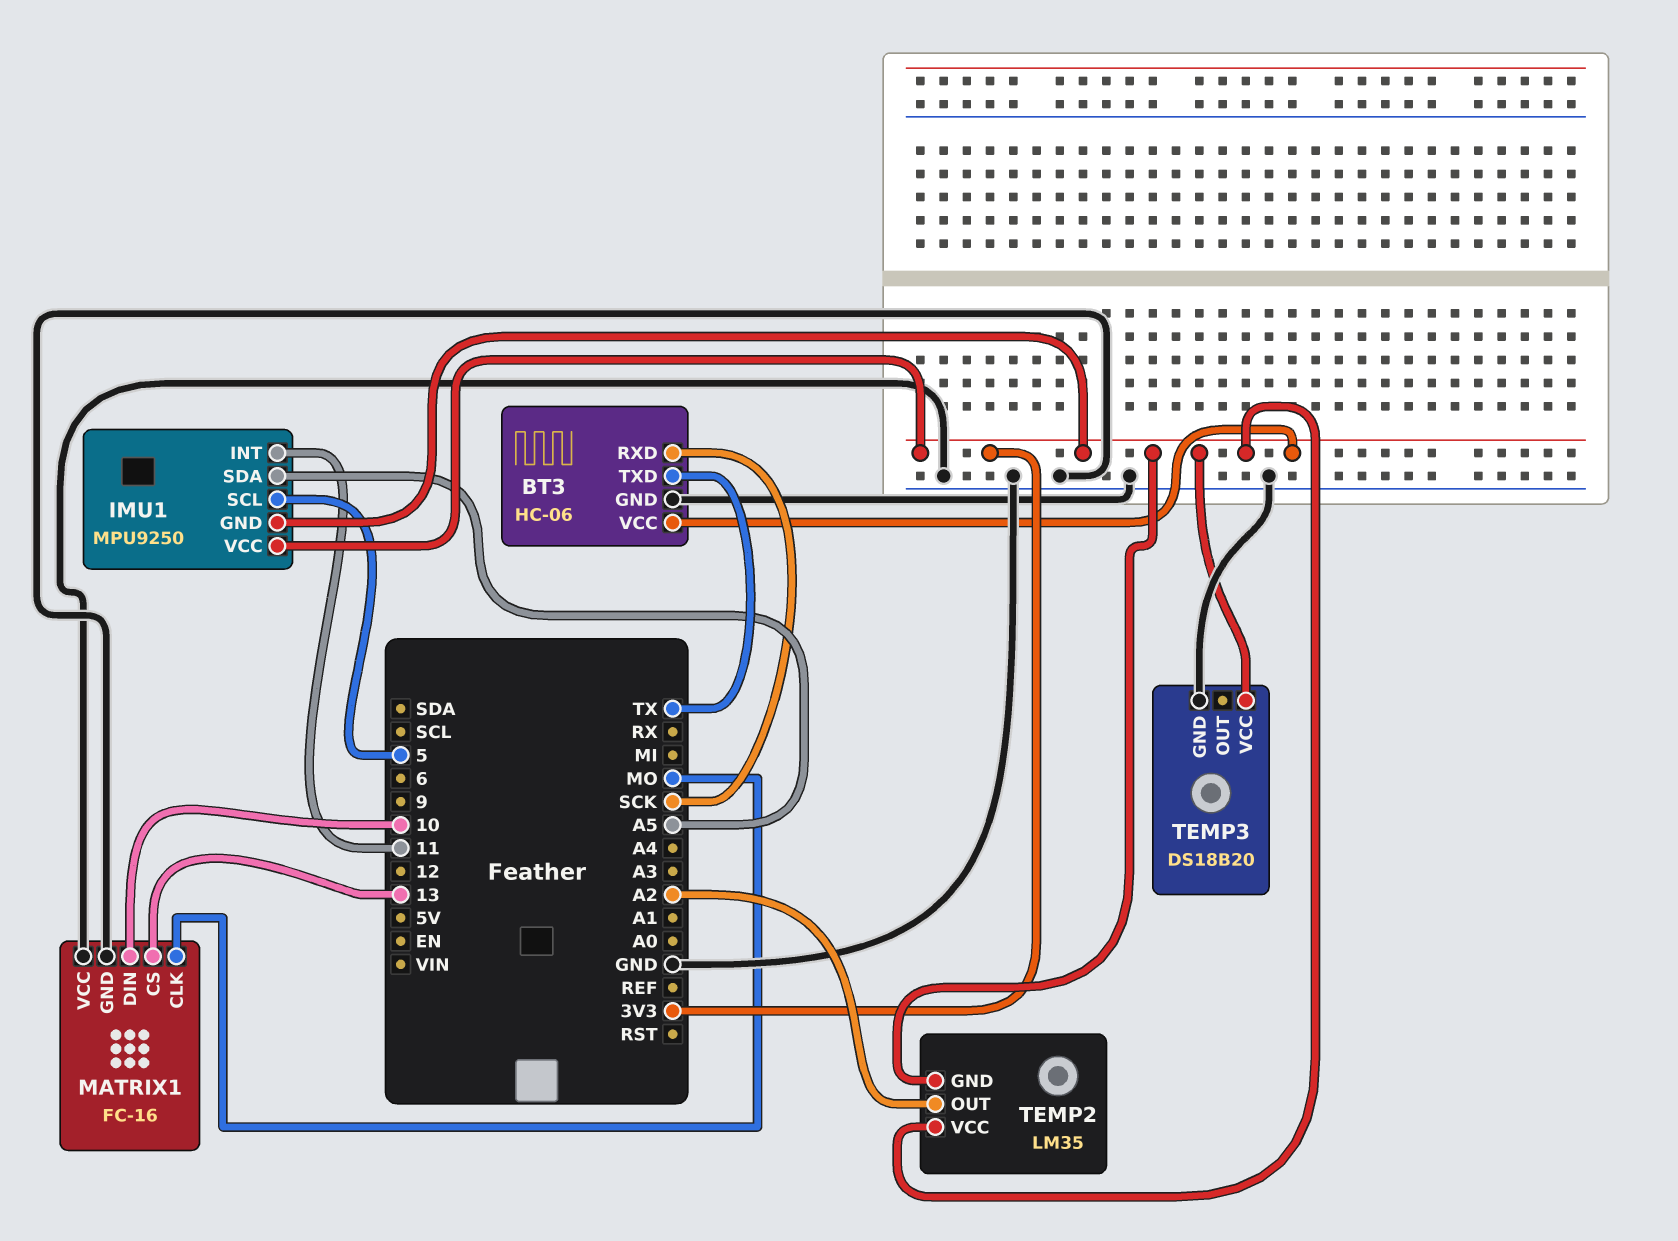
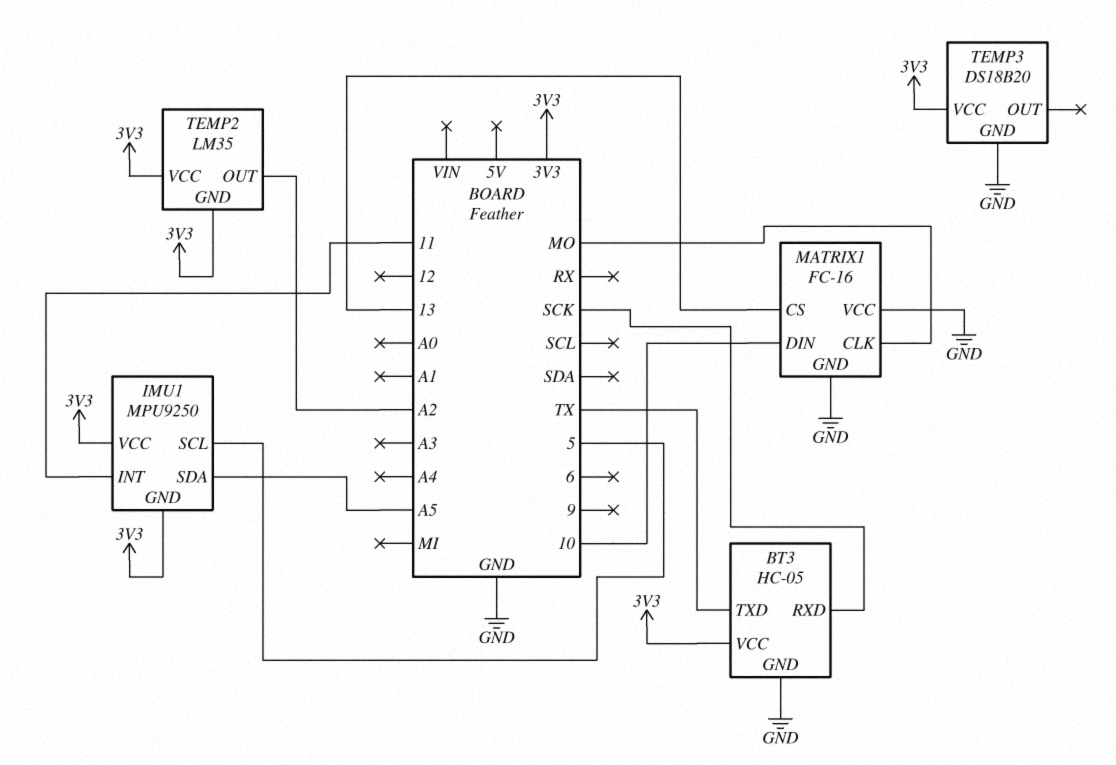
BT3: HC-06 -> HC-05

